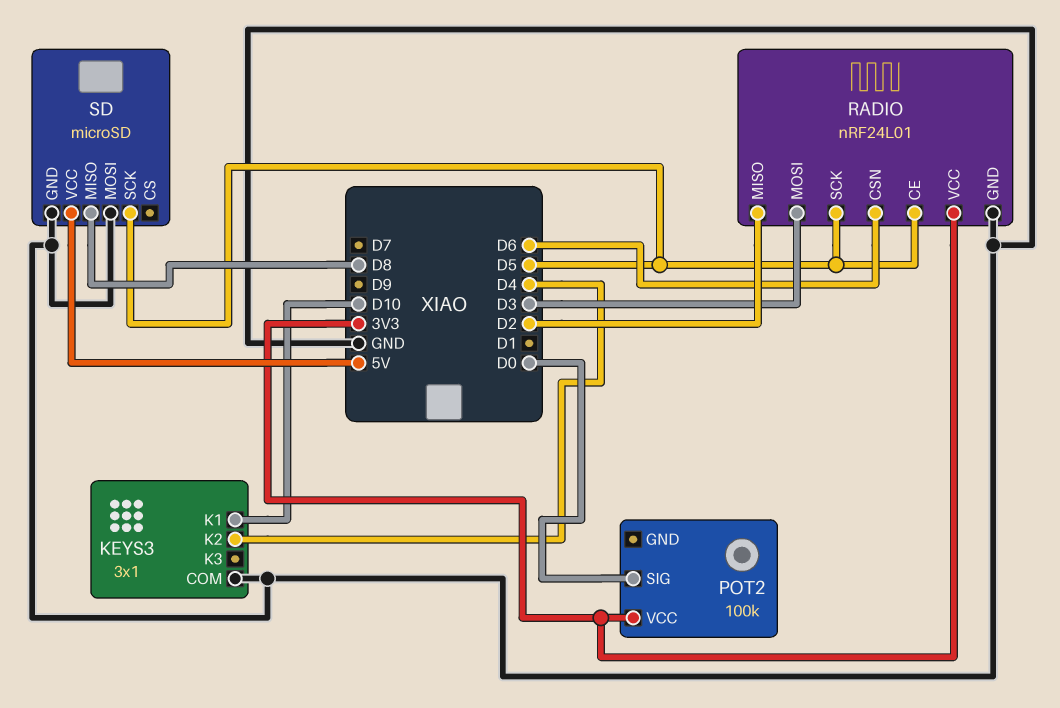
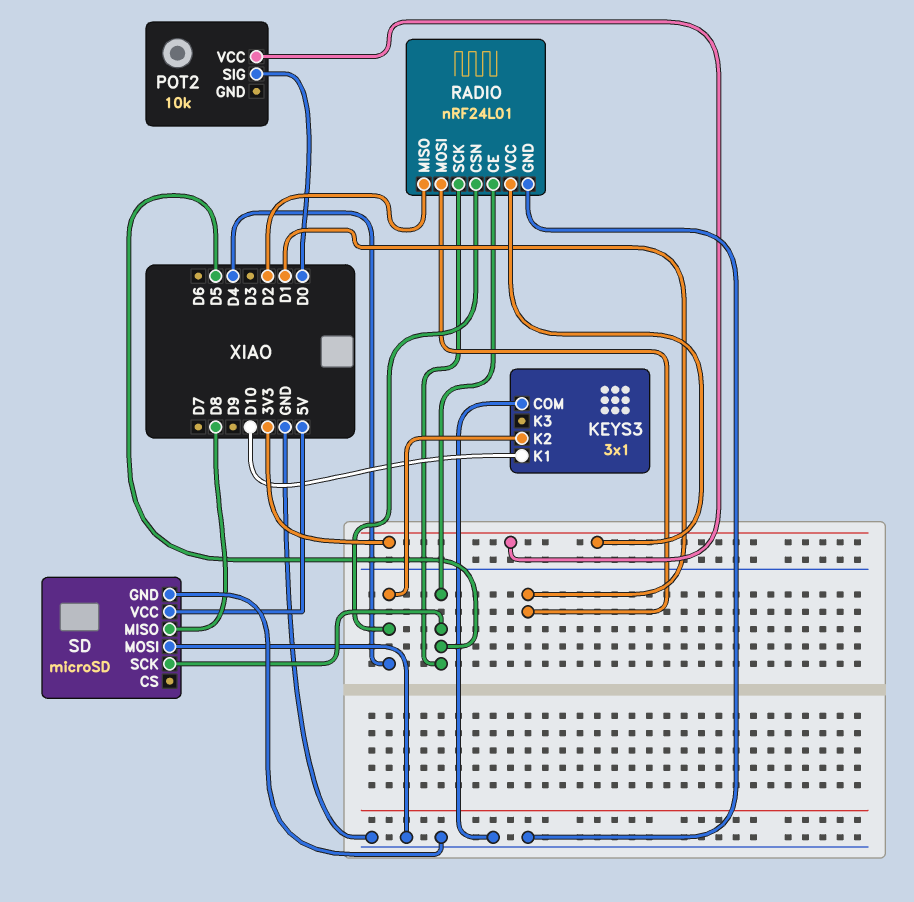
POT2: 100k -> 10k
RADIO pin CSN: D6 -> D4
RADIO pin MOSI: D3 -> D1

